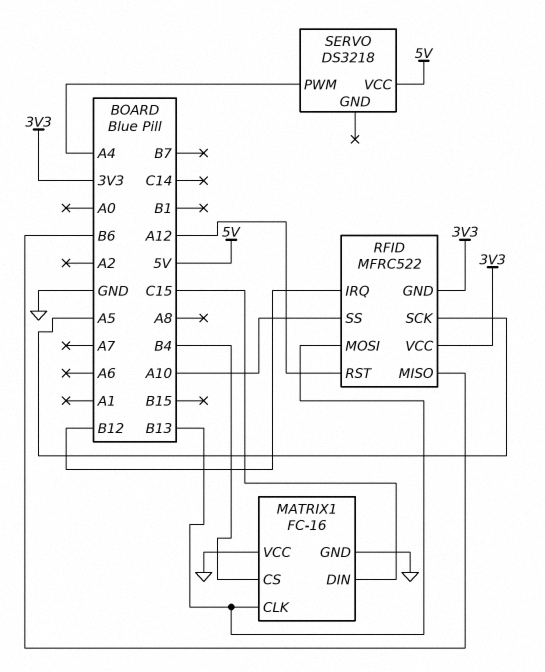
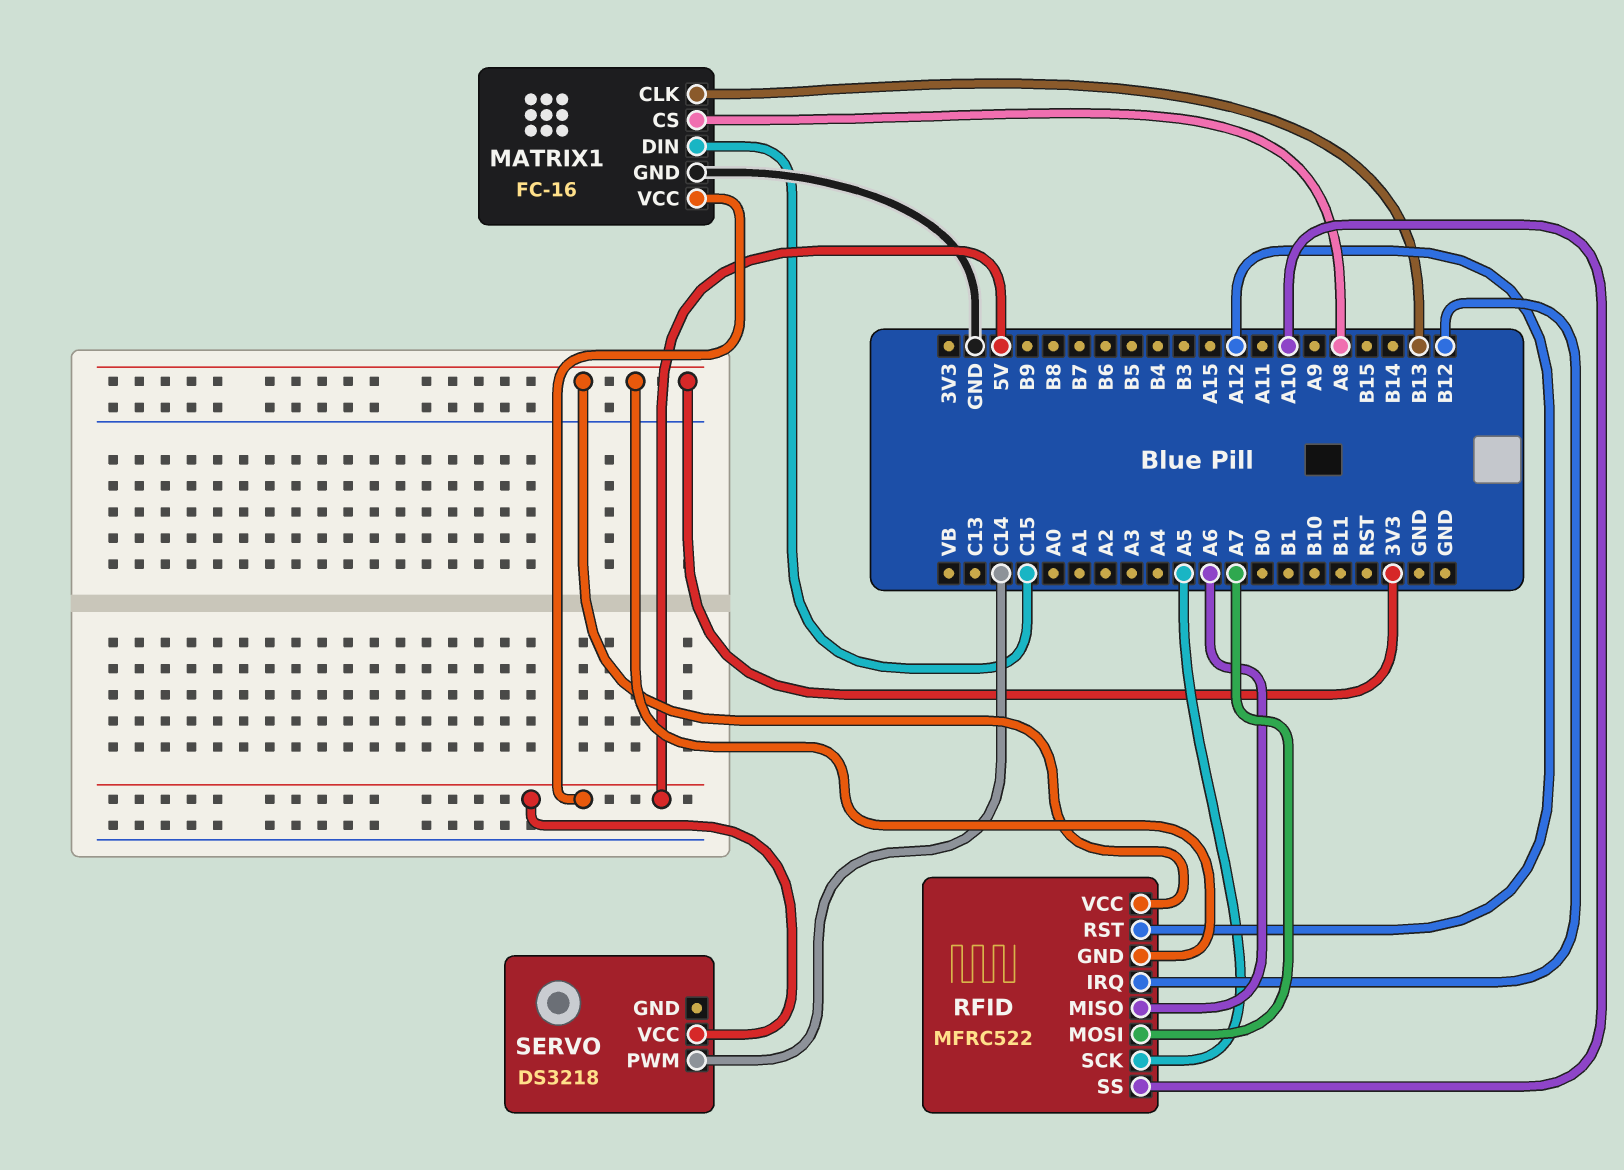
MATRIX1 pin CS: B4 -> A8
MATRIX1 pin VCC: GND -> 5V
RFID pin MISO: B6 -> A6
RFID pin MOSI: B13 -> A7
SERVO pin PWM: A4 -> C14

